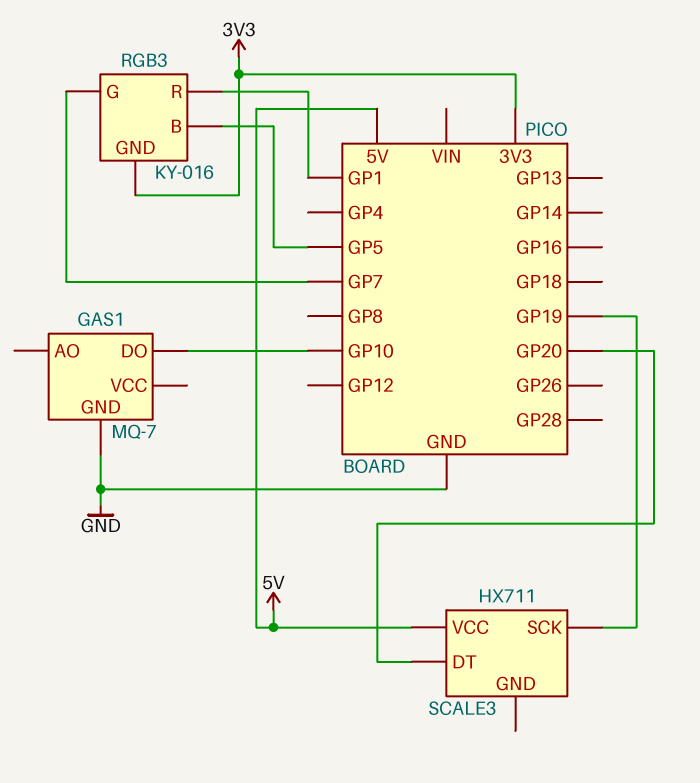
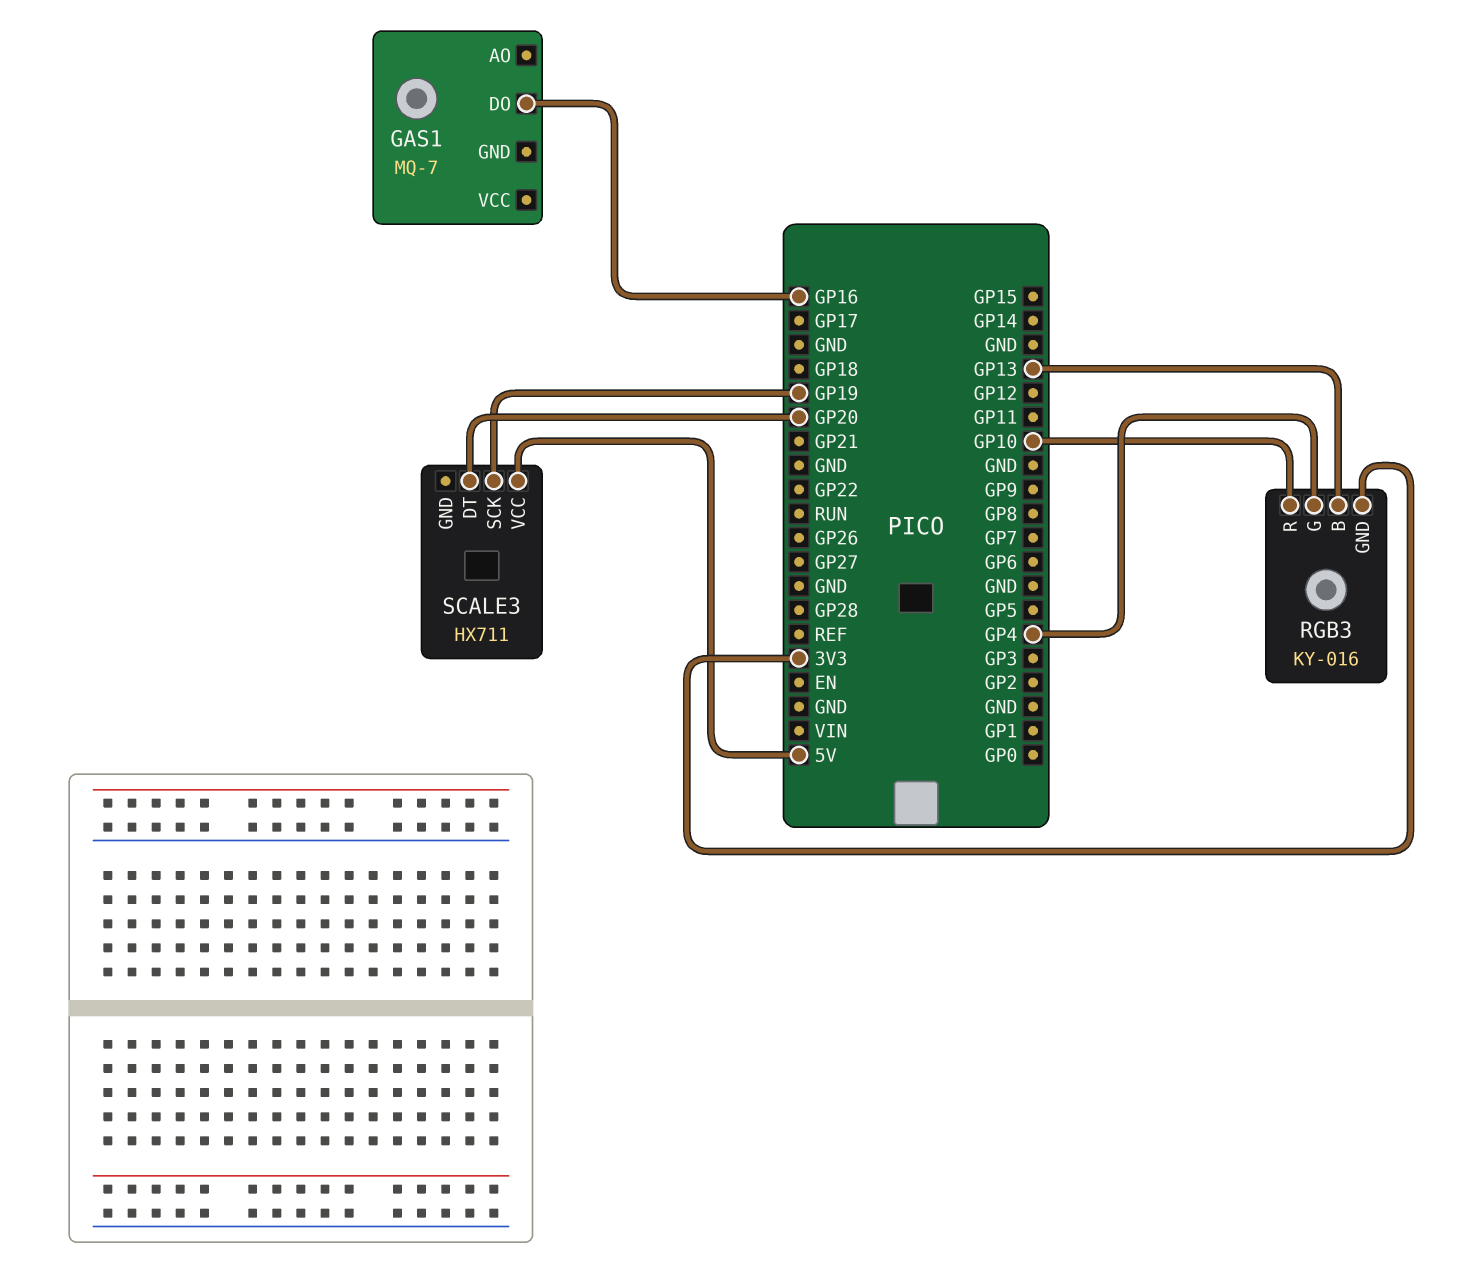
GAS1 pin DO: GP10 -> GP16
GAS1 pin GND: GND -> none
RGB3 pin B: GP5 -> GP13
RGB3 pin G: GP7 -> GP4
RGB3 pin R: GP1 -> GP10

